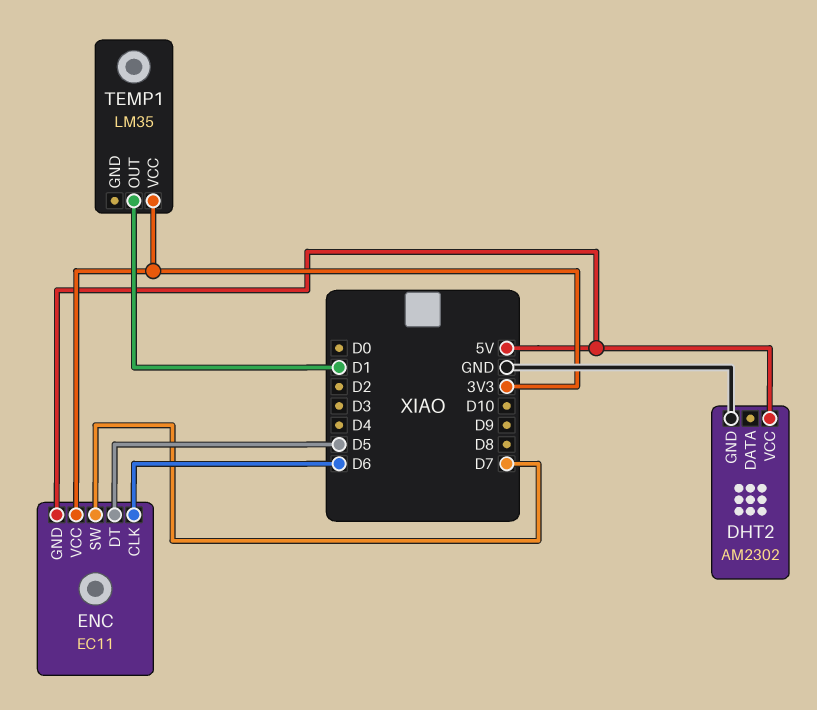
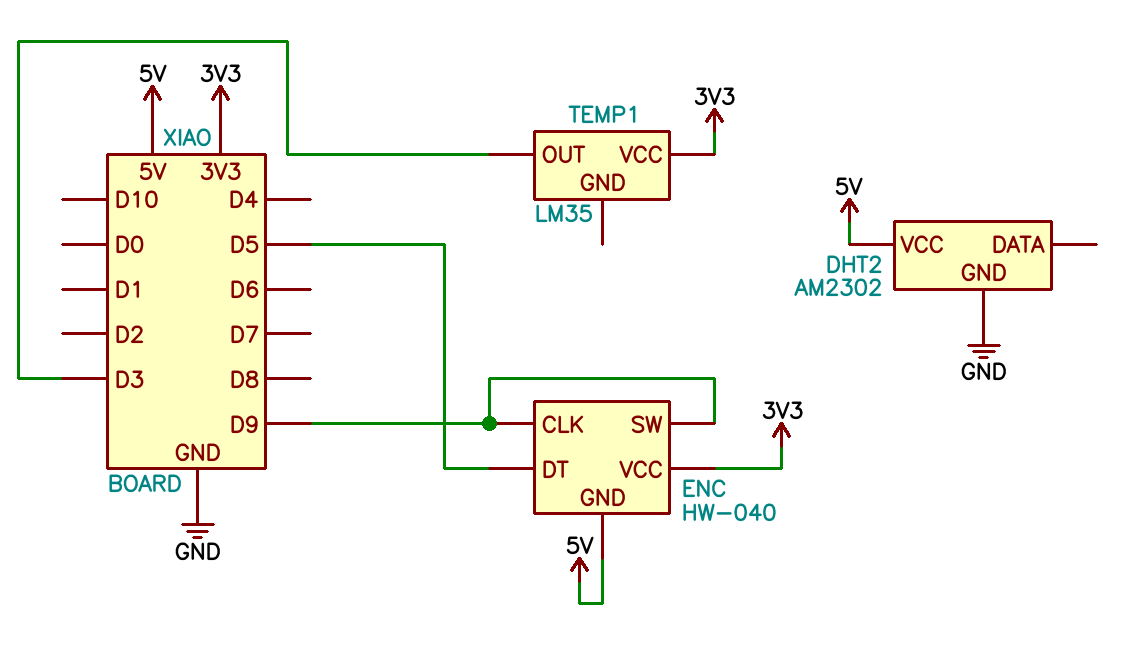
ENC: EC11 -> HW-040
ENC pin CLK: D6 -> D9
ENC pin SW: D7 -> D9
TEMP1 pin OUT: D1 -> D3

